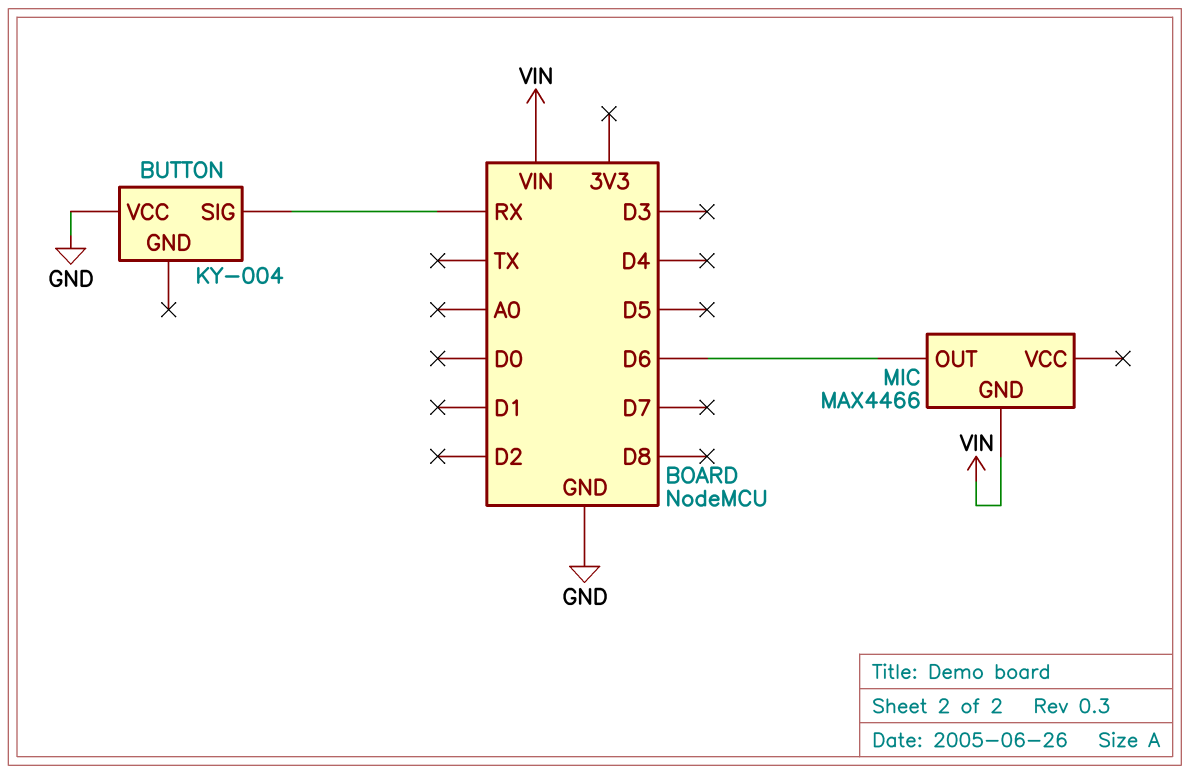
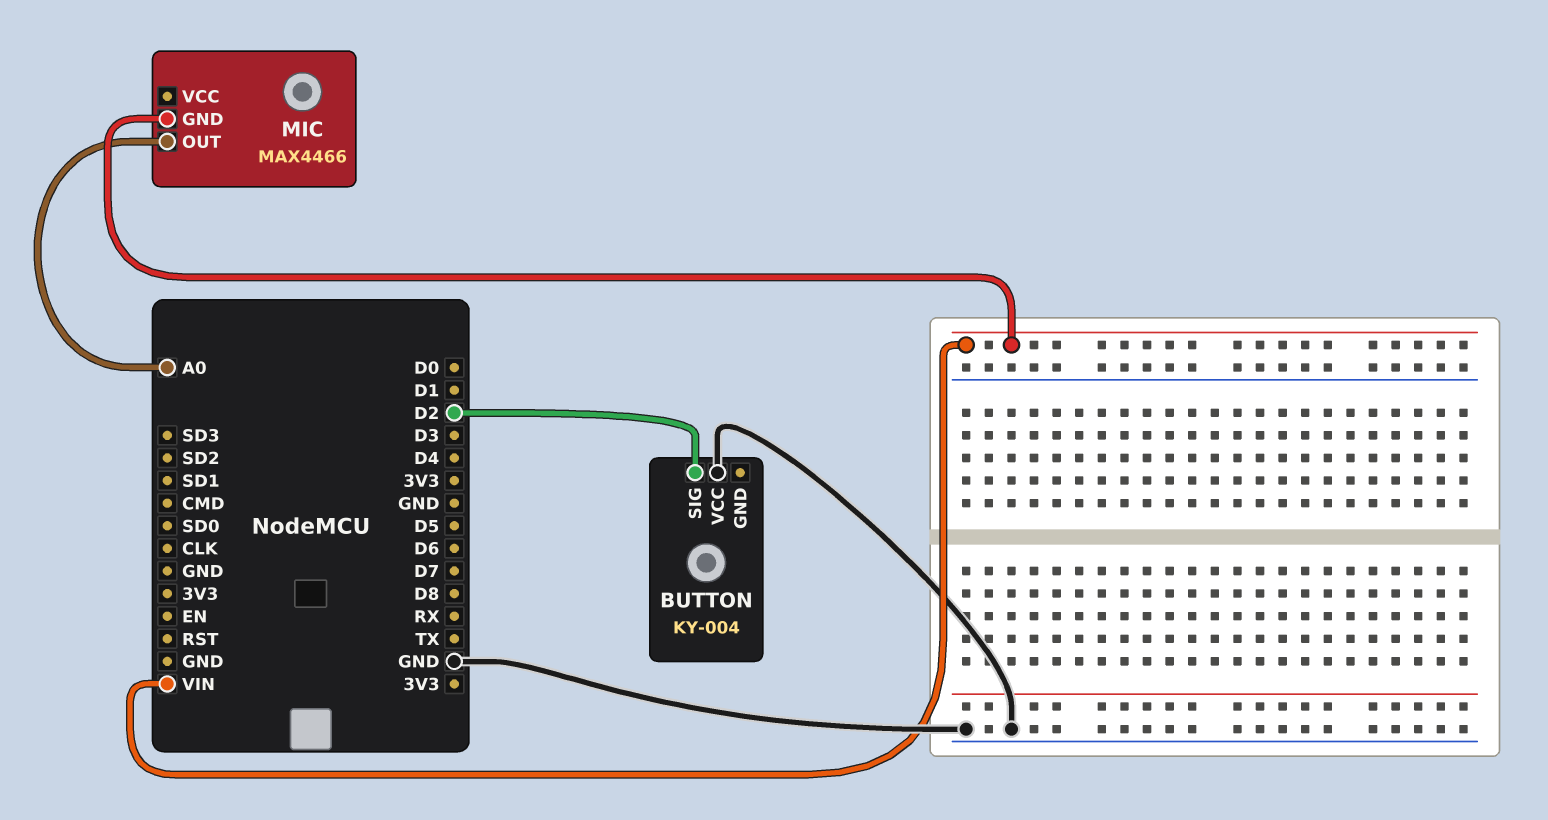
BUTTON pin SIG: RX -> D2
MIC pin OUT: D6 -> A0

